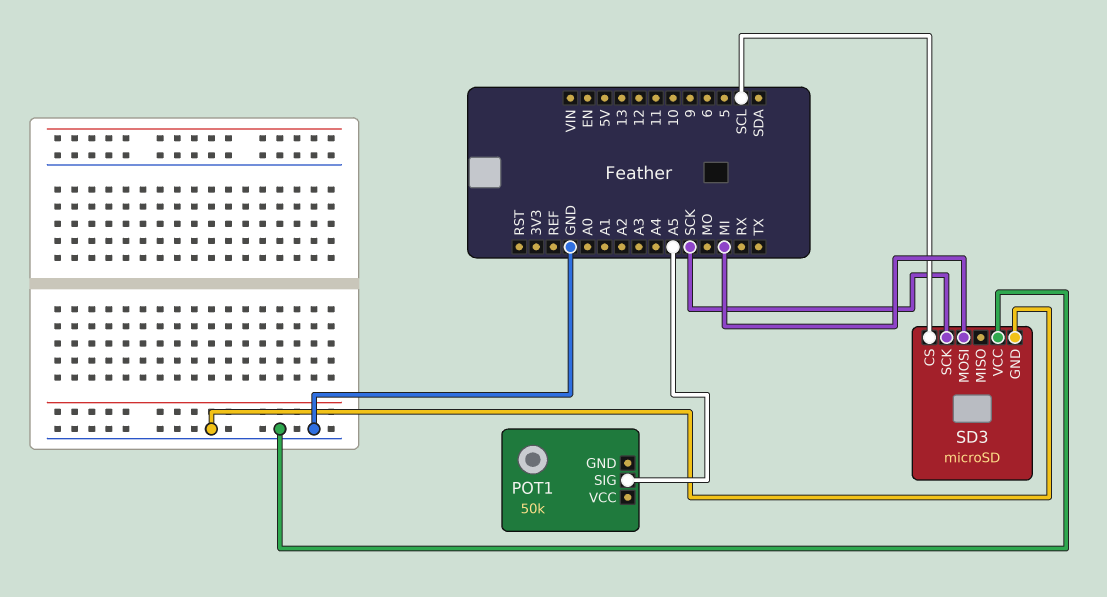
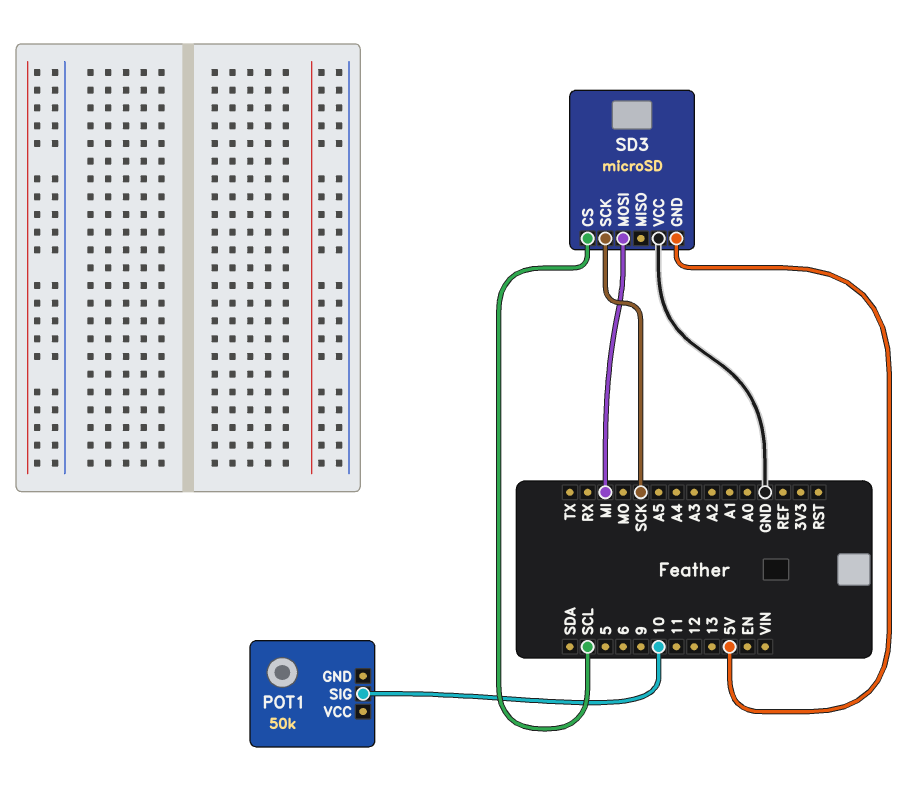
POT1 pin SIG: A5 -> 10
SD3 pin GND: GND -> 5V

